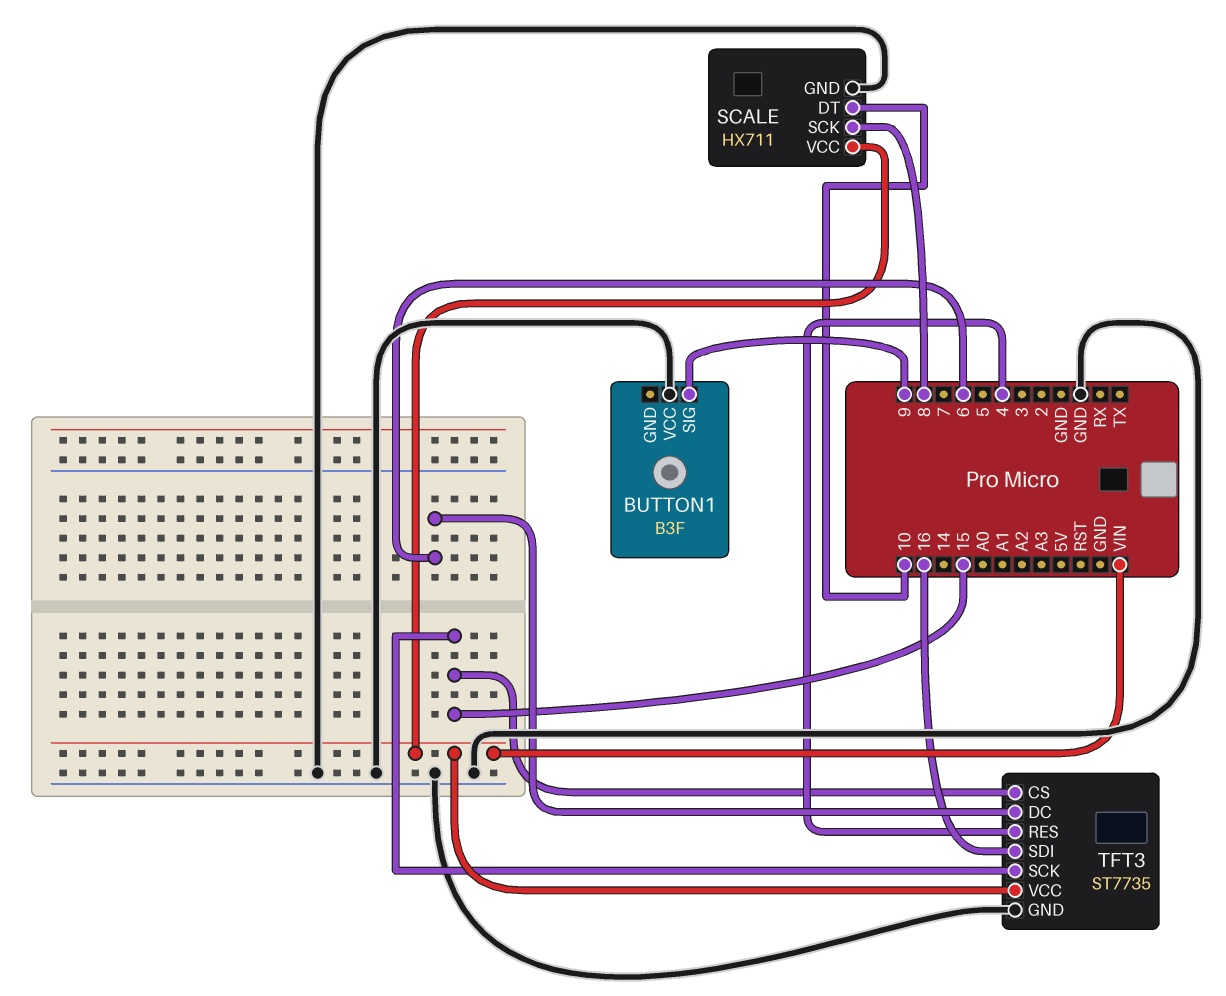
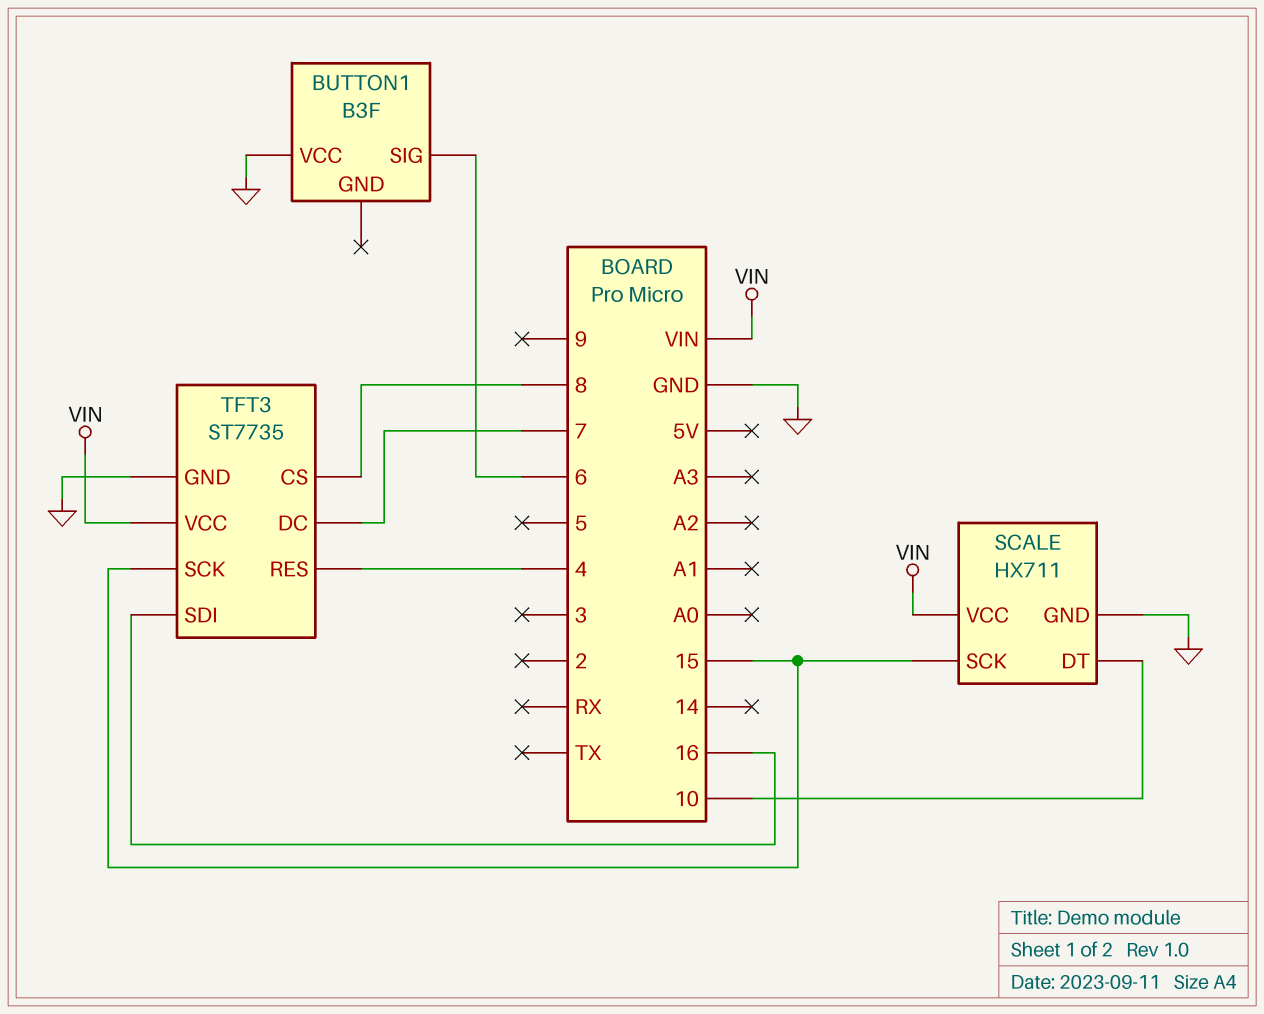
BUTTON1 pin SIG: 9 -> 6
SCALE pin SCK: 8 -> 15
TFT3 pin CS: 15 -> 8
TFT3 pin DC: 6 -> 7

